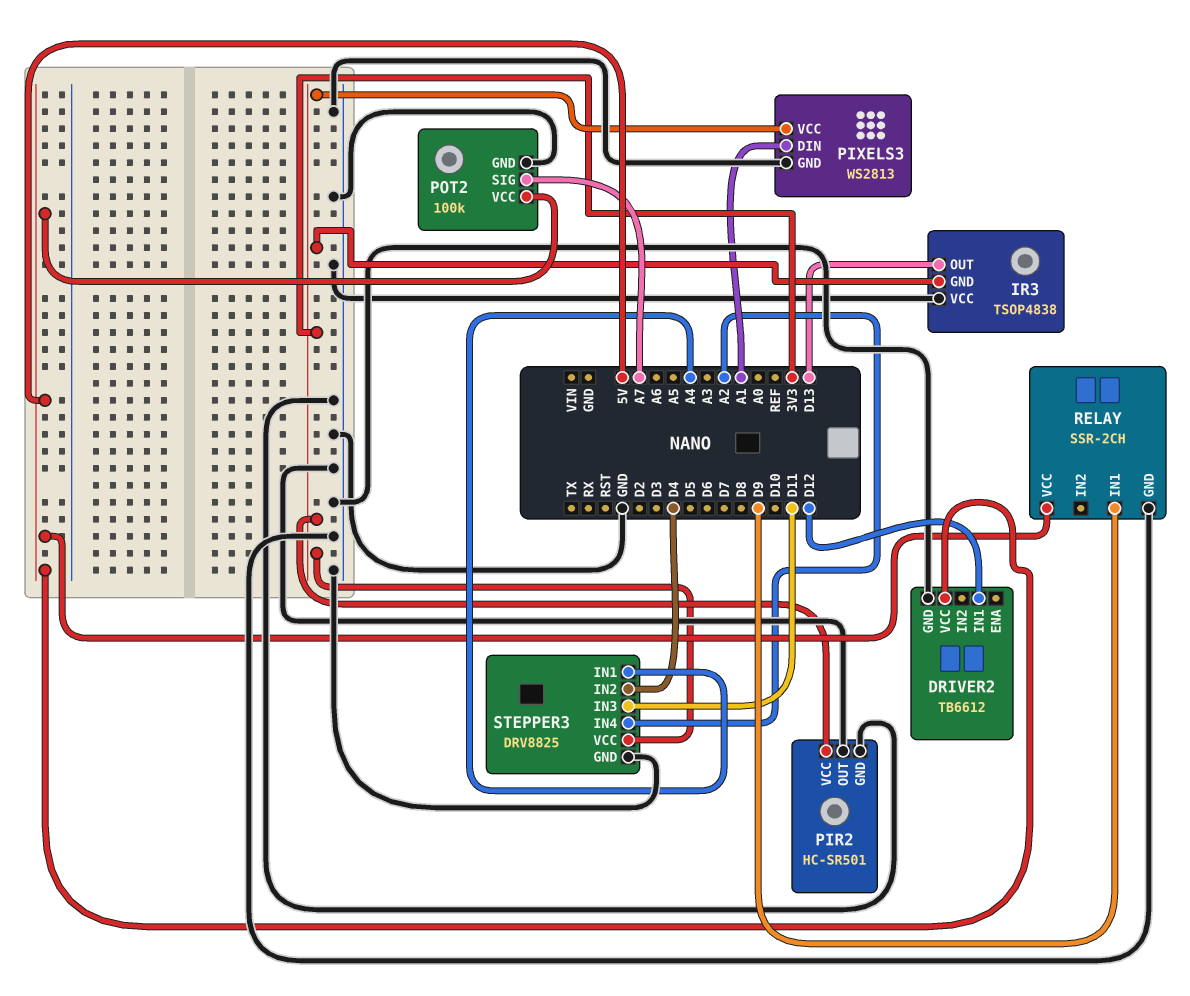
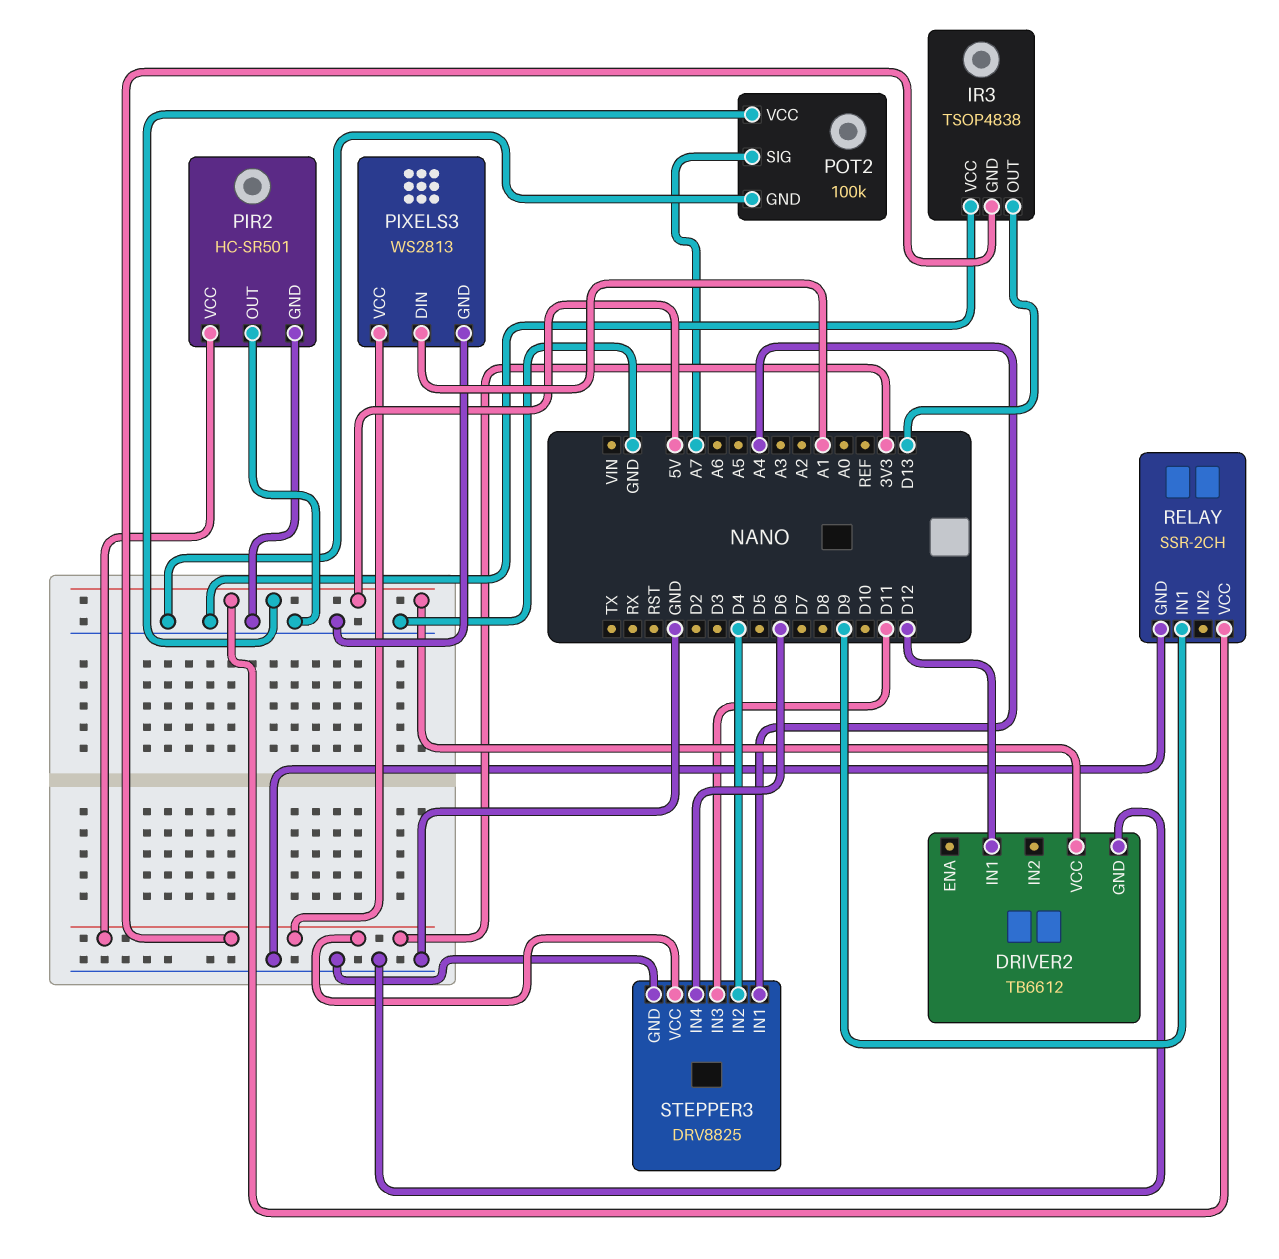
STEPPER3 pin IN4: A2 -> D6

